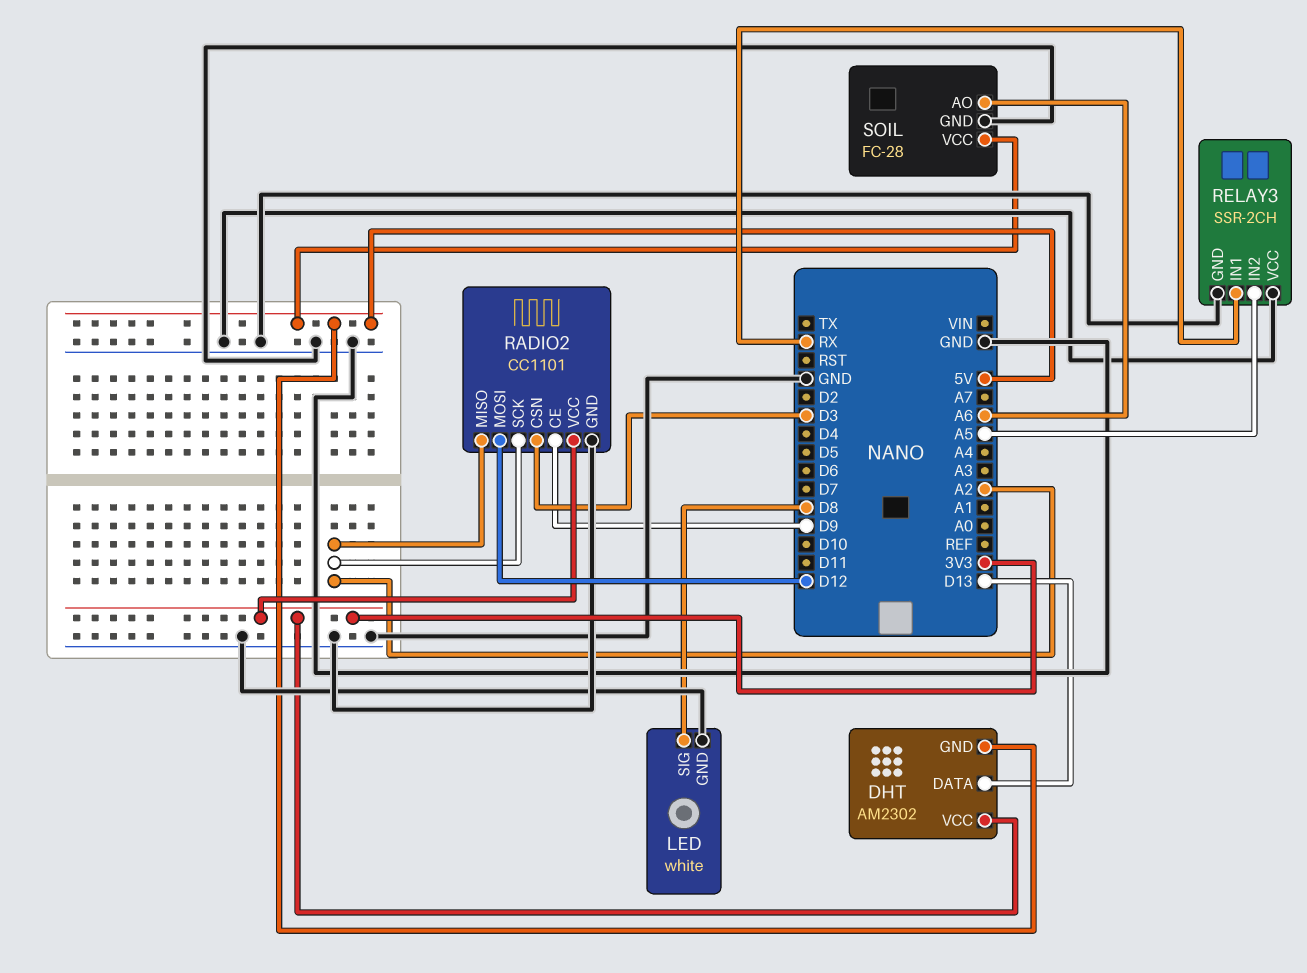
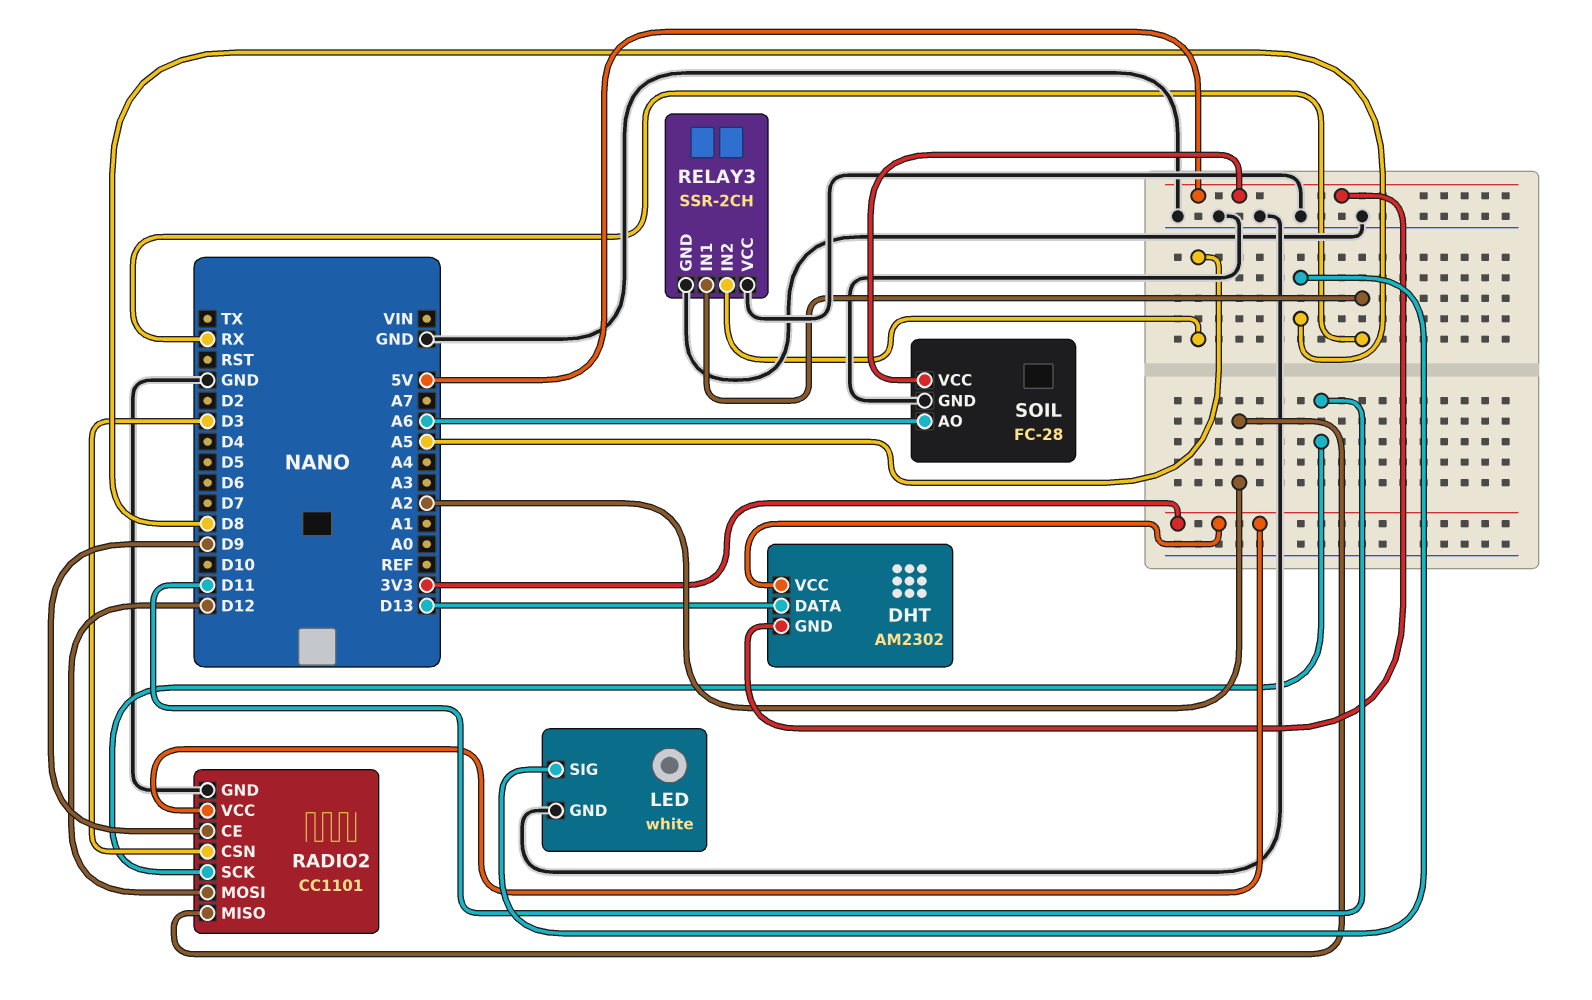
RADIO2 pin SCK: A2 -> D11

